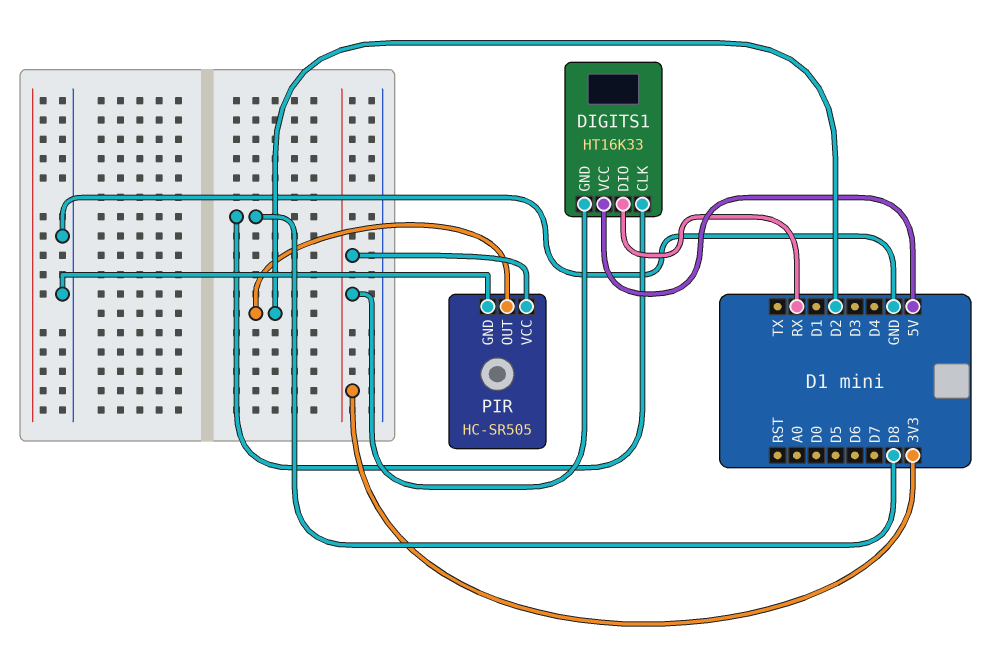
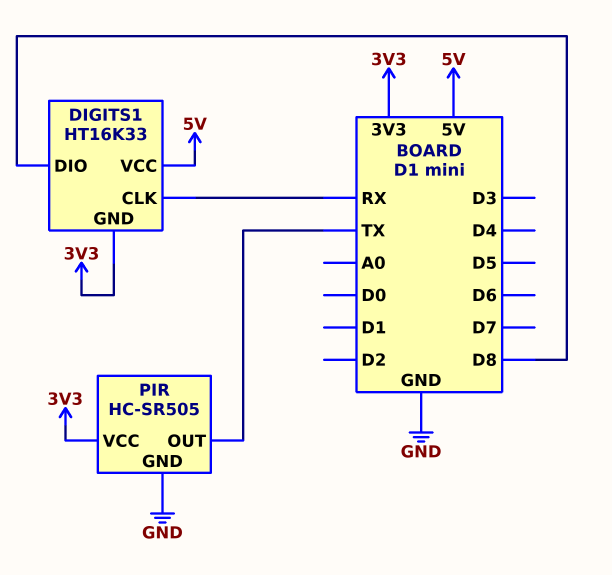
DIGITS1 pin CLK: D8 -> RX
DIGITS1 pin DIO: RX -> D8
PIR pin OUT: D2 -> TX

